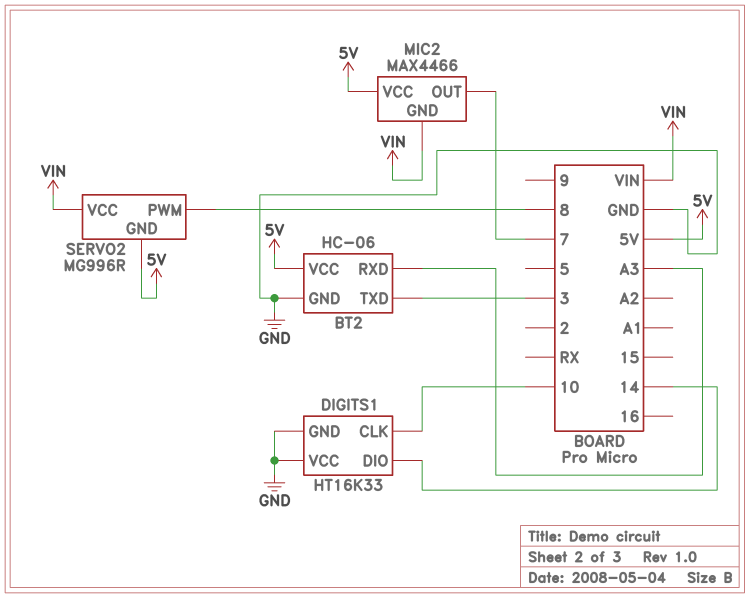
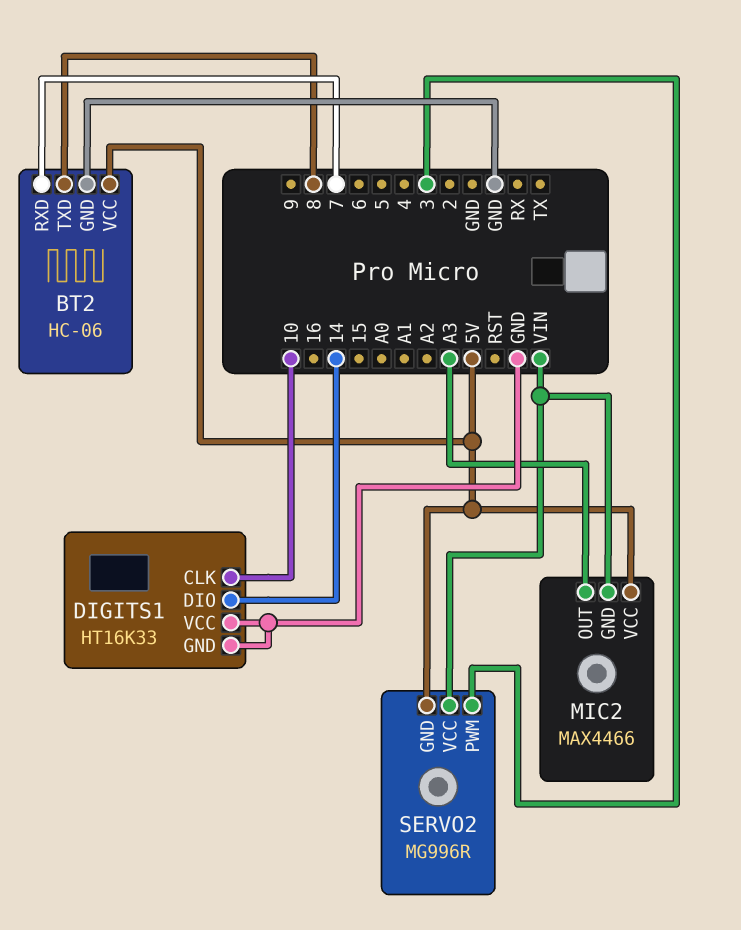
BT2 pin RXD: A3 -> 7
BT2 pin TXD: 3 -> 8
MIC2 pin OUT: 7 -> A3
SERVO2 pin PWM: 8 -> 3

